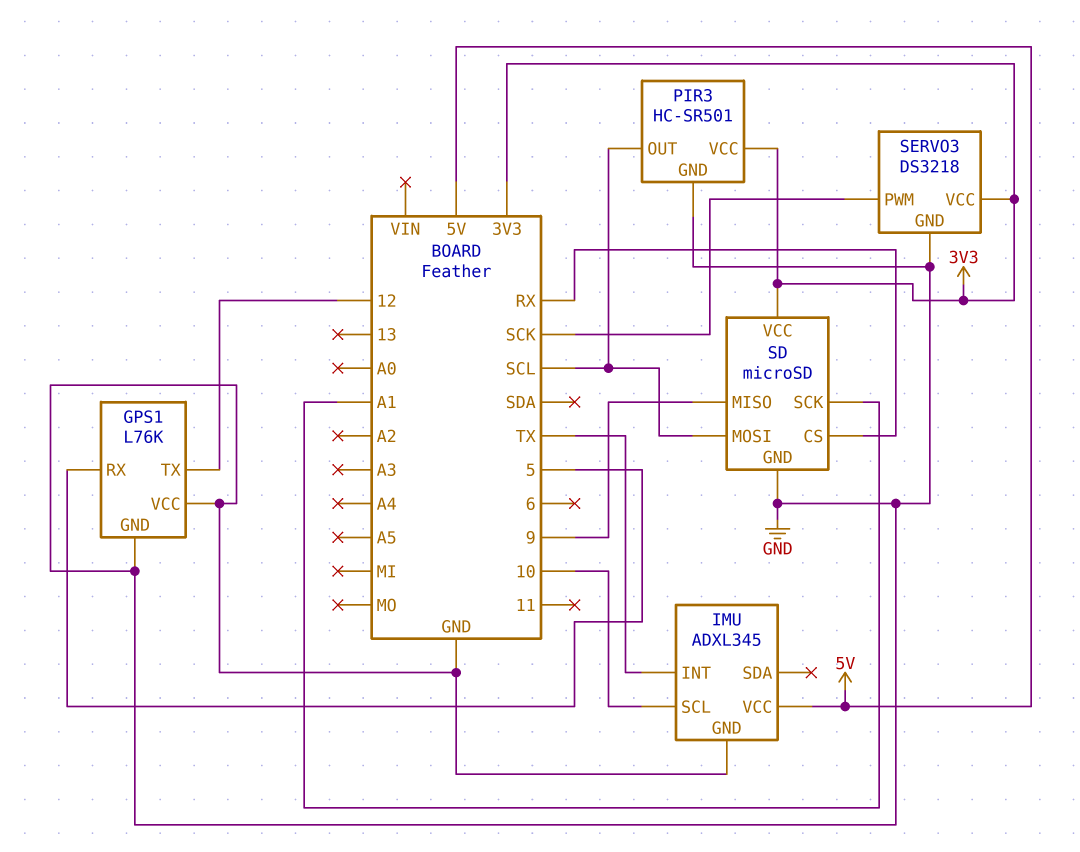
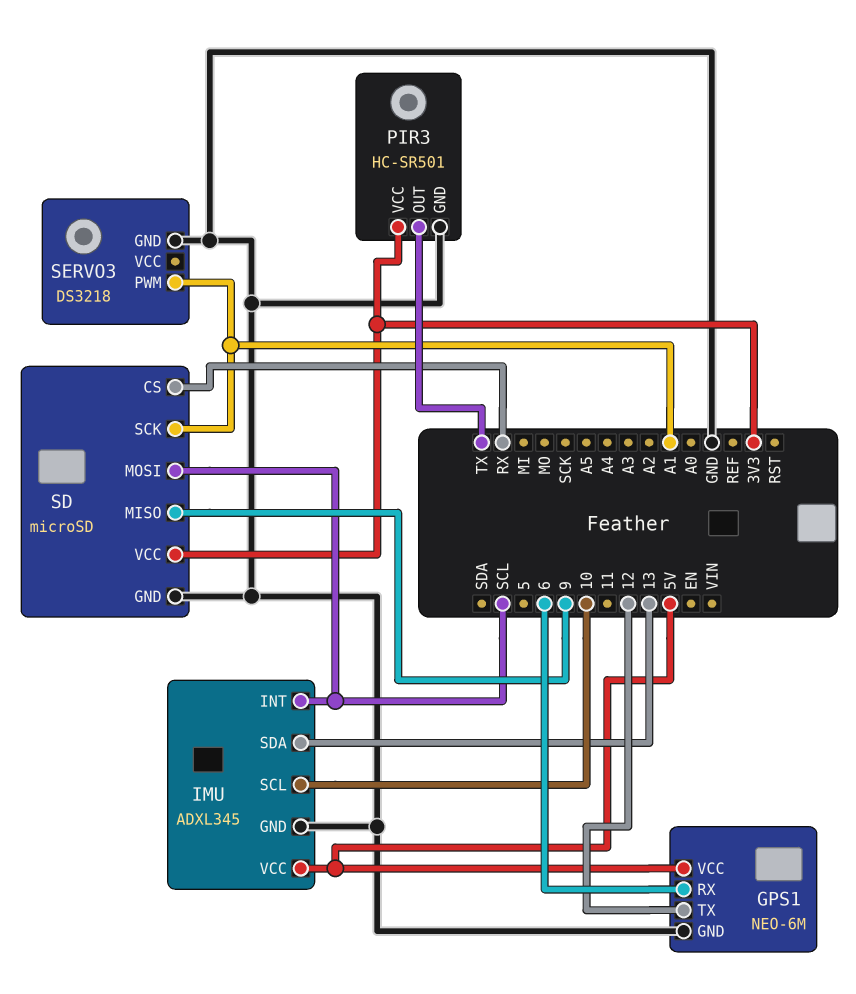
GPS1: L76K -> NEO-6M
GPS1 pin RX: 5 -> 6
GPS1 pin VCC: GND -> 5V
IMU pin INT: TX -> SCL
IMU pin SDA: none -> 13
PIR3 pin OUT: SCL -> TX
SERVO3 pin PWM: SCK -> A1
SERVO3 pin VCC: 3V3 -> none

